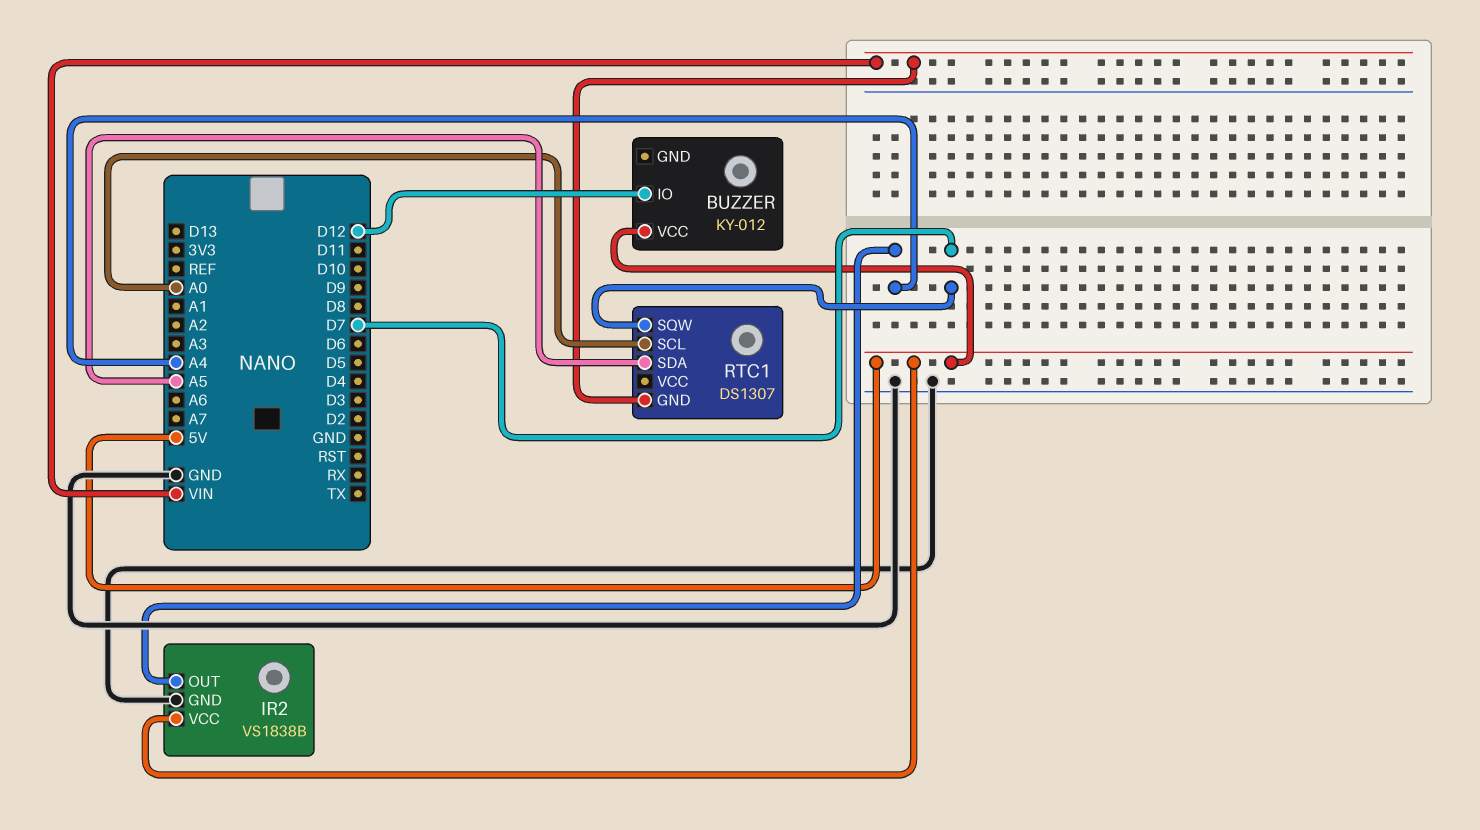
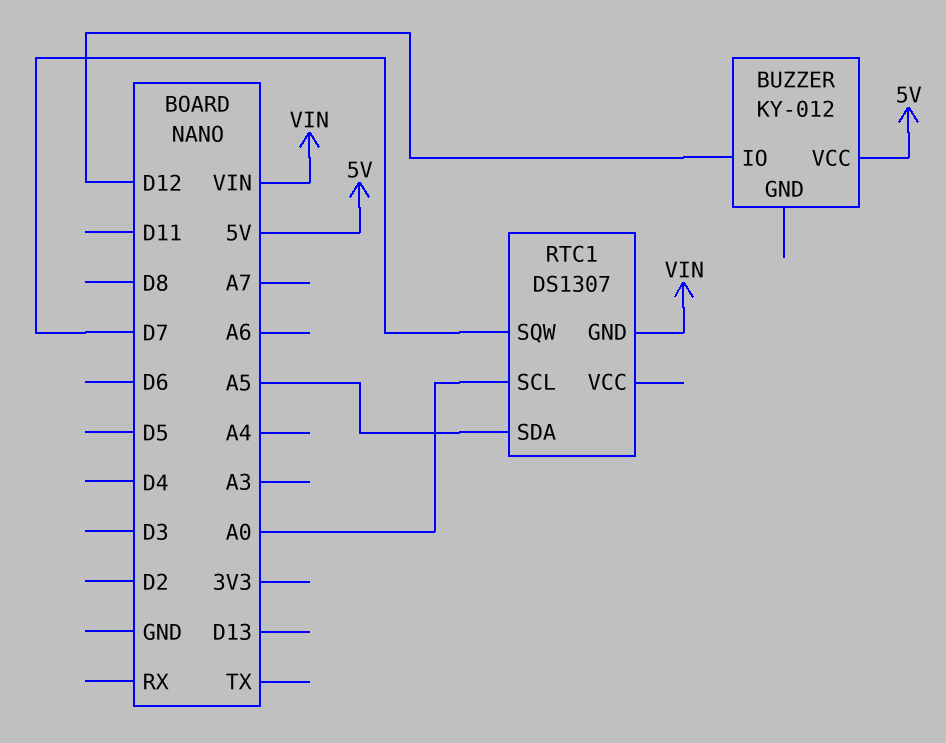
IR2: VS1838B -> none
IR2 pin GND: GND -> none
IR2 pin OUT: A4 -> none
IR2 pin VCC: 5V -> none

